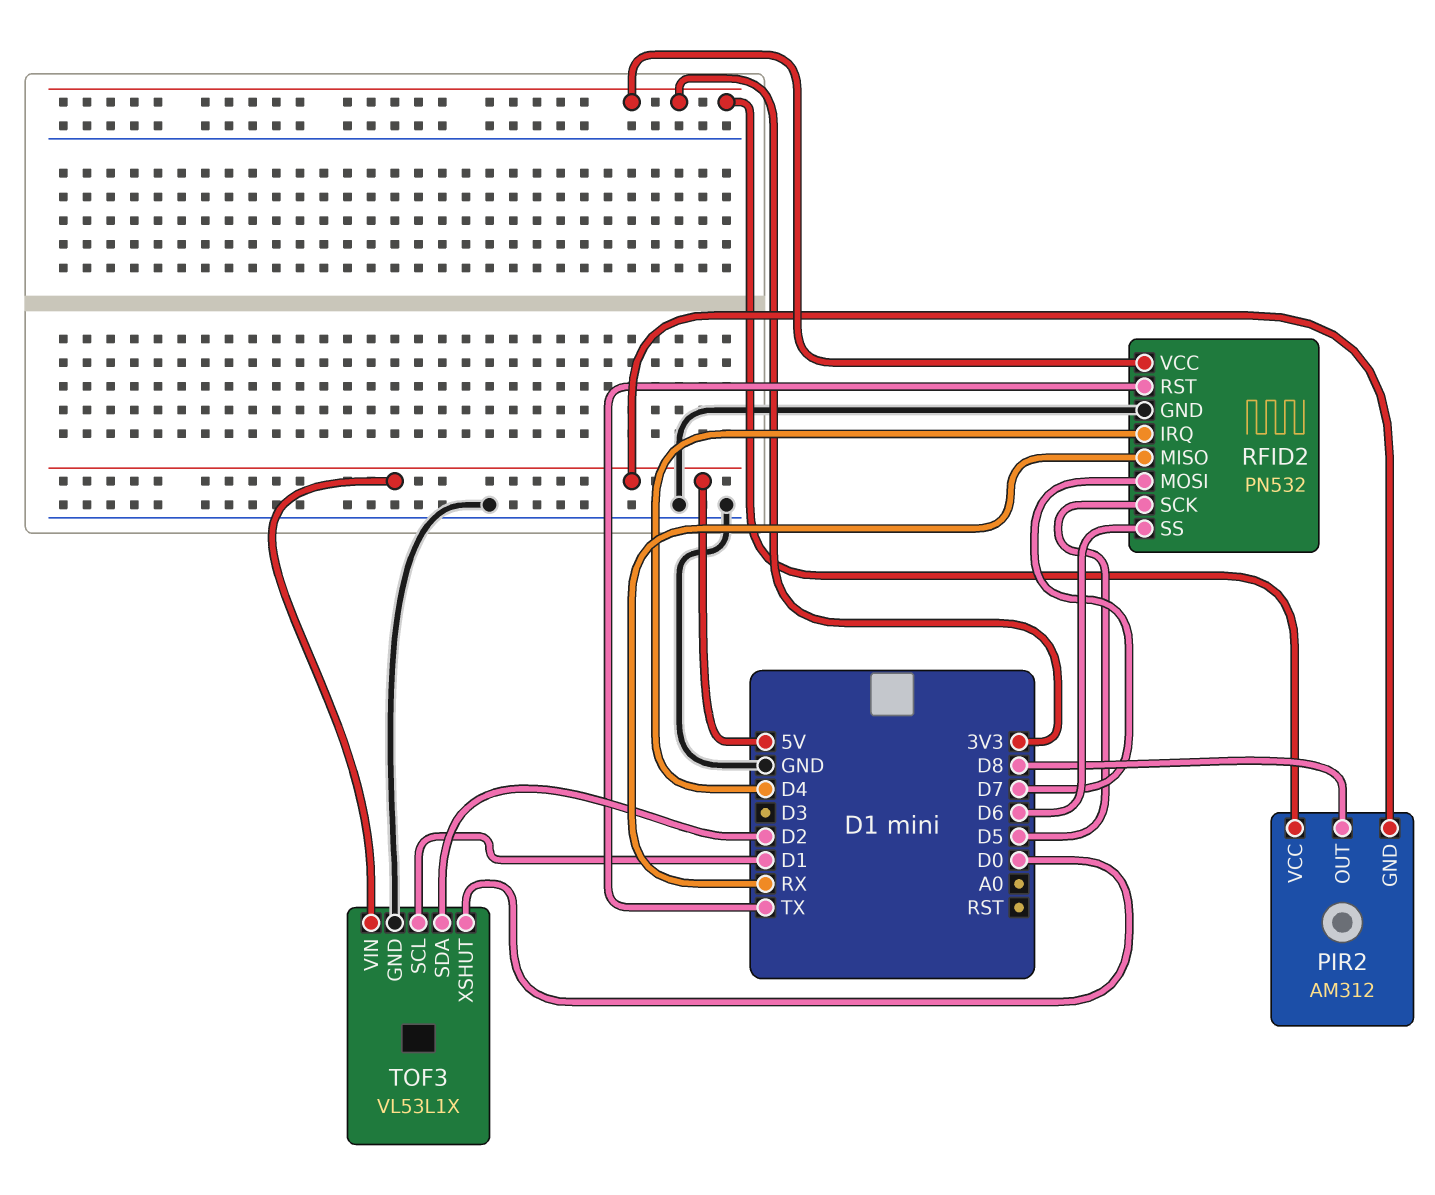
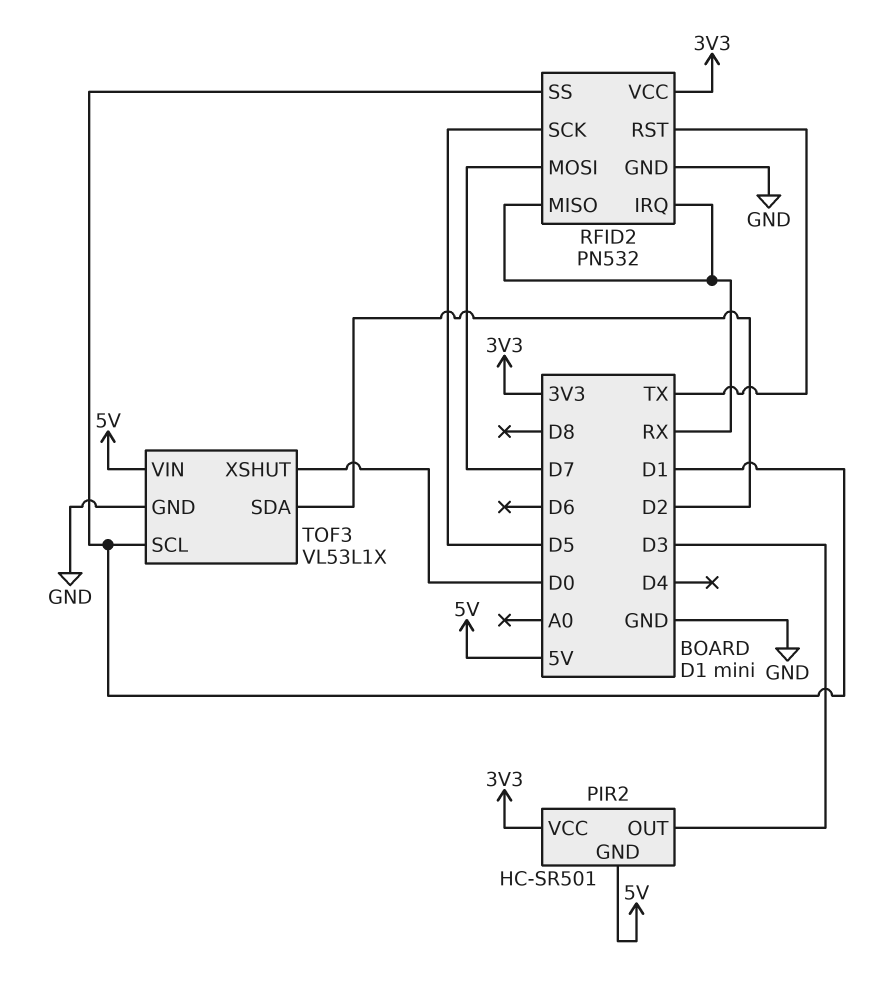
PIR2: AM312 -> HC-SR501
PIR2 pin OUT: D8 -> D3
RFID2 pin IRQ: D4 -> RX
RFID2 pin SS: D6 -> D1

